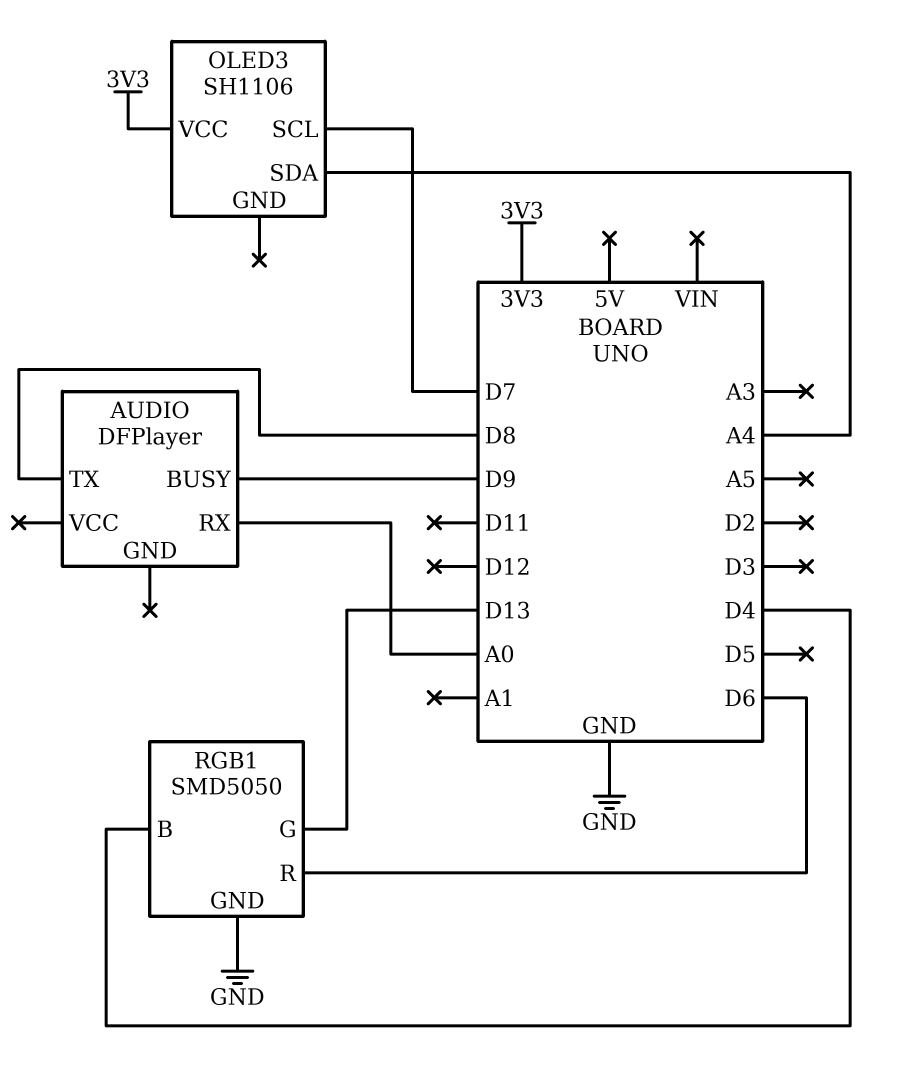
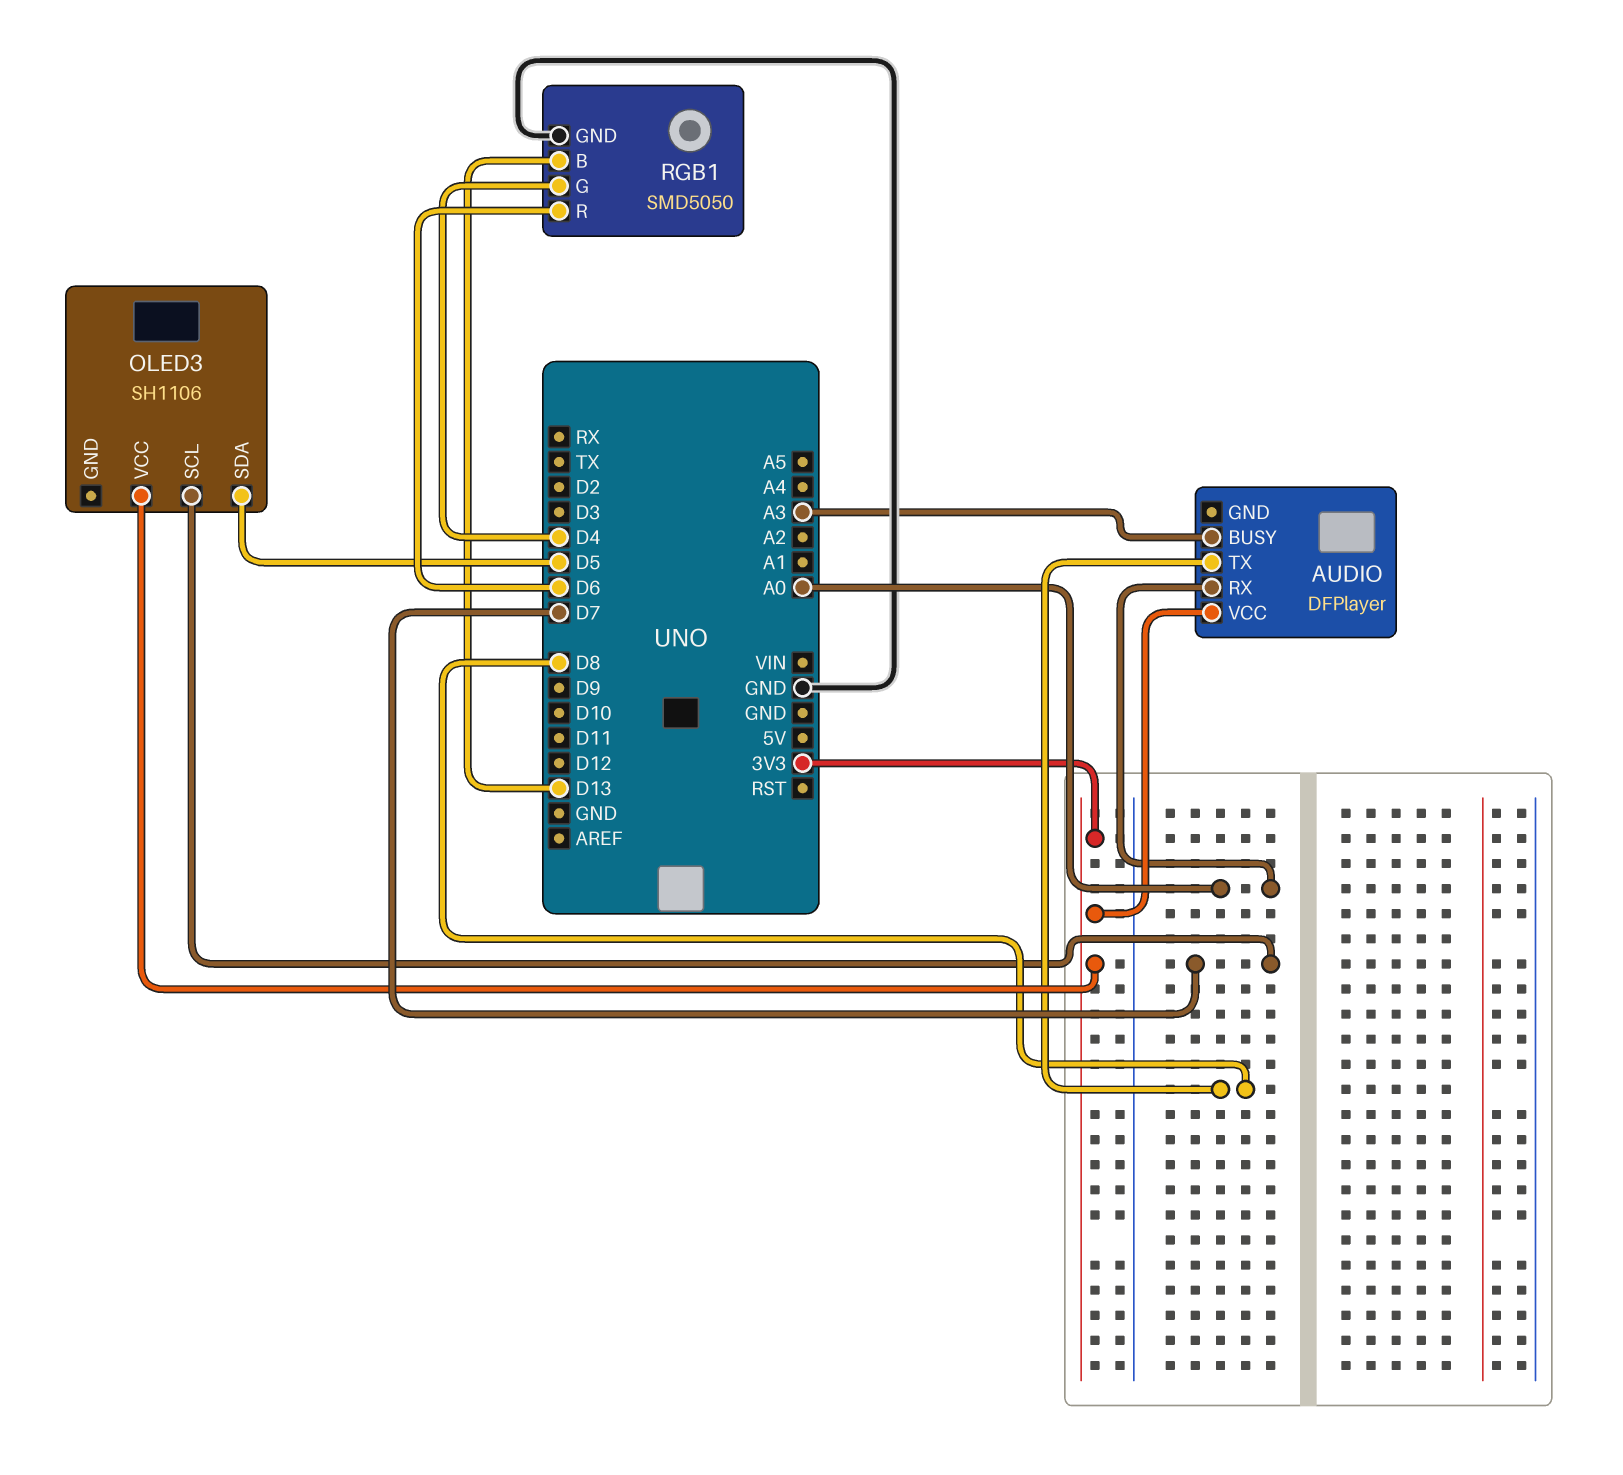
AUDIO pin BUSY: D9 -> A3
AUDIO pin VCC: none -> 3V3
OLED3 pin SDA: A4 -> D5
RGB1 pin B: D4 -> D13
RGB1 pin G: D13 -> D4

